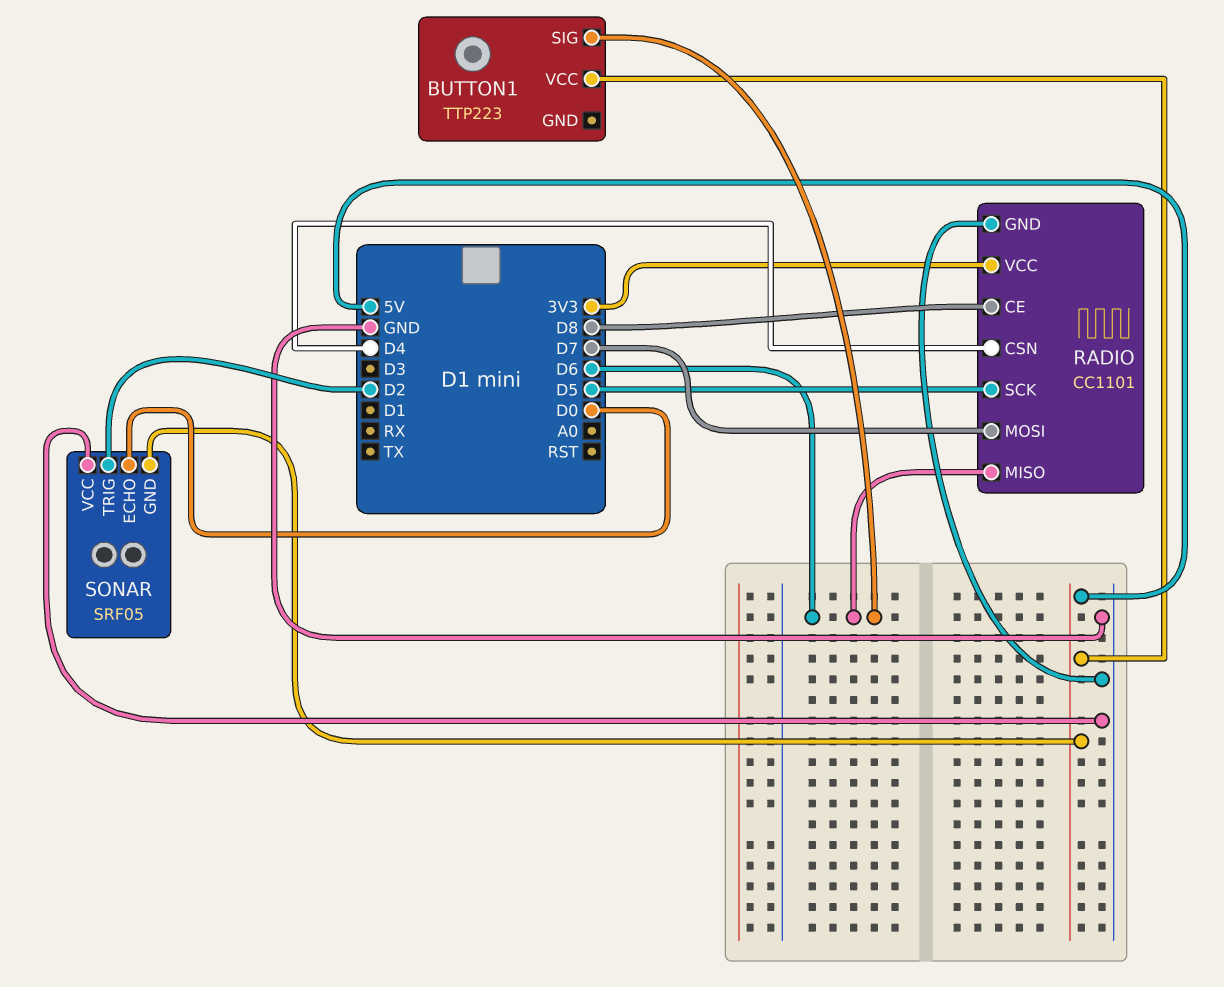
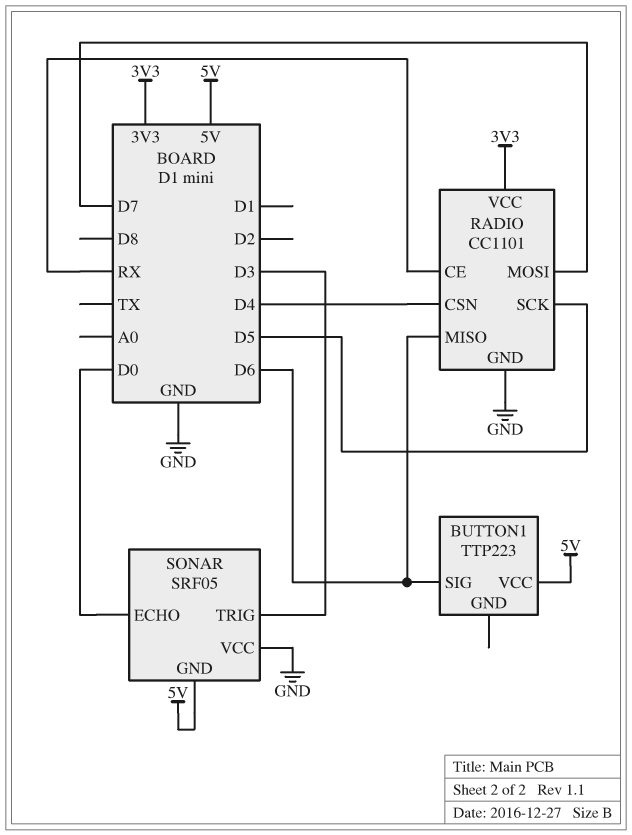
RADIO pin CE: D8 -> RX
SONAR pin TRIG: D2 -> D3

